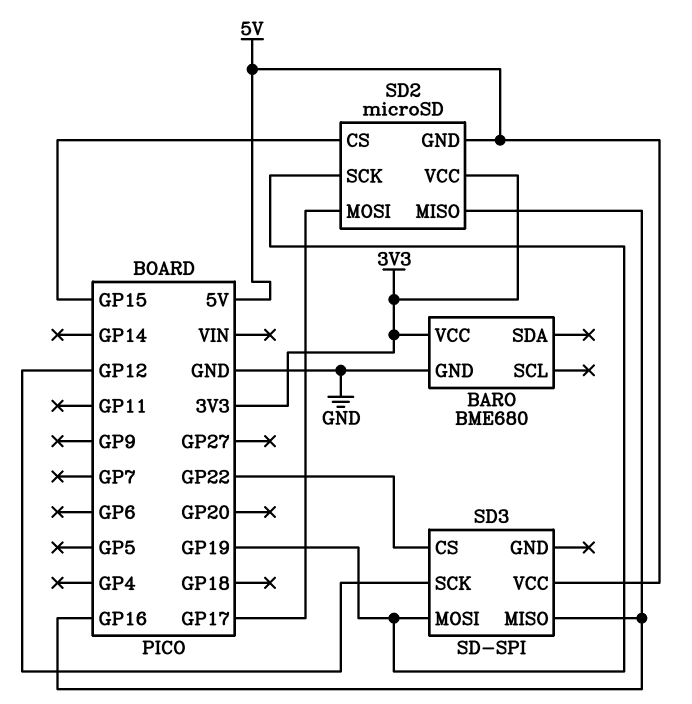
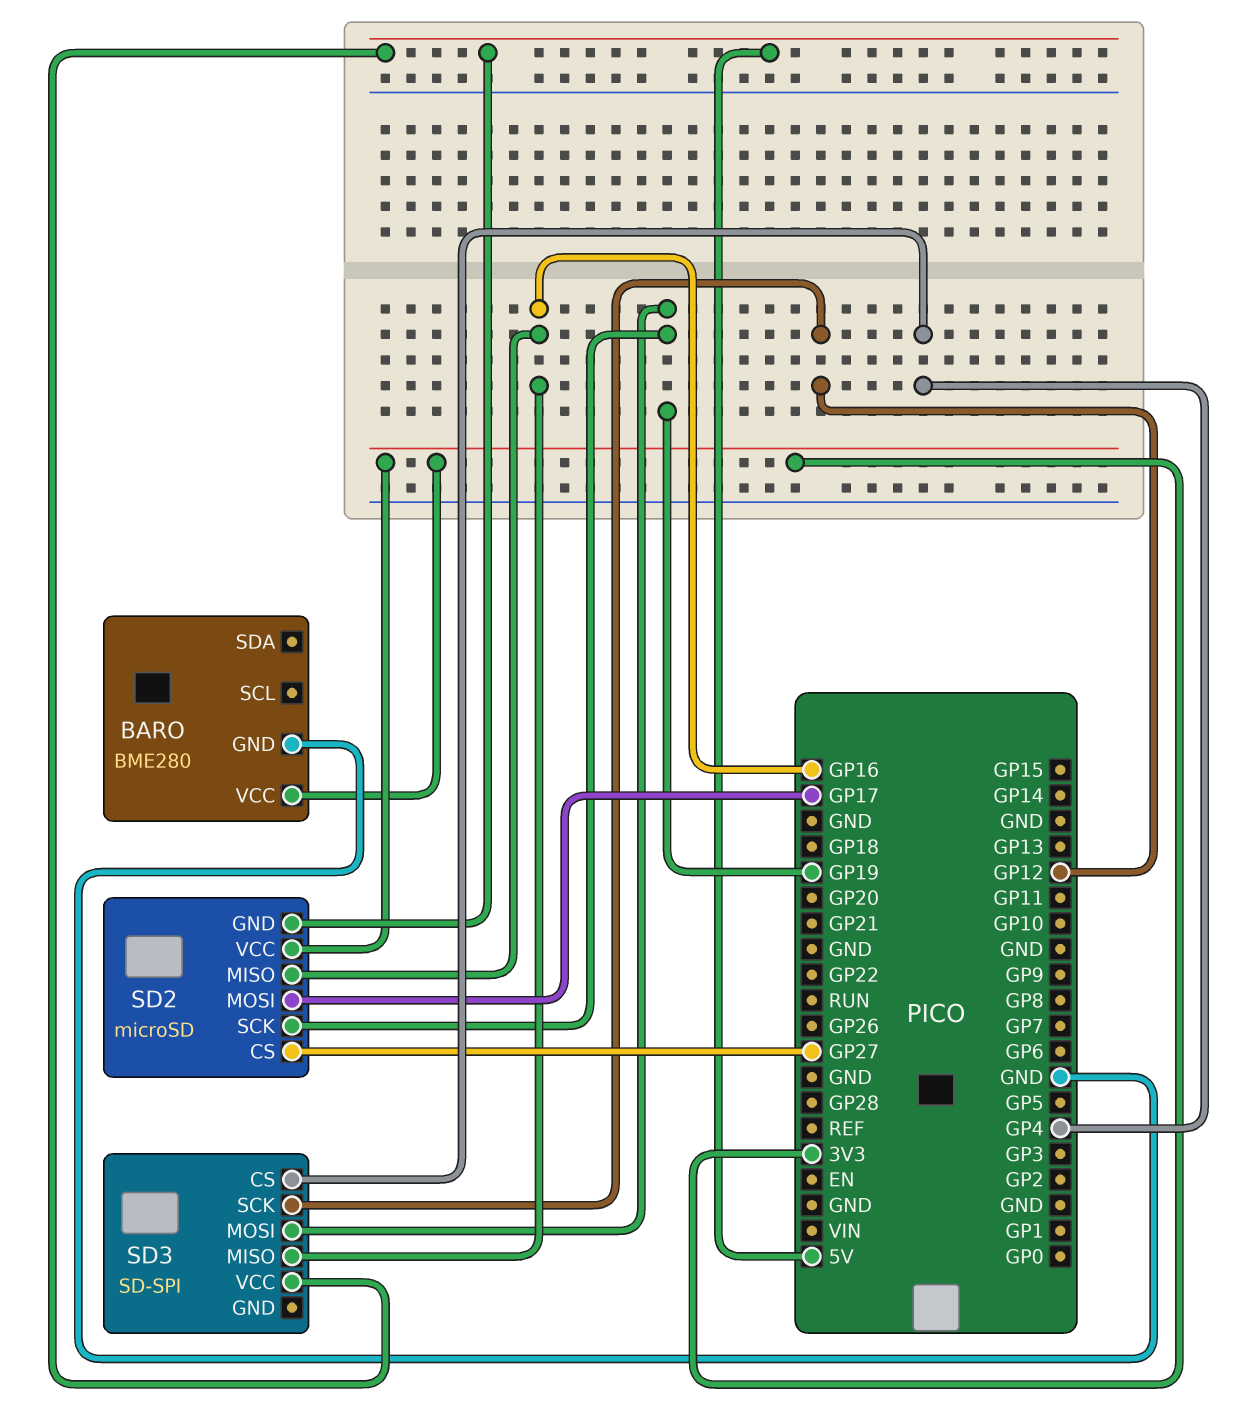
BARO: BME680 -> BME280
SD2 pin CS: GP15 -> GP27
SD3 pin CS: GP22 -> GP4

